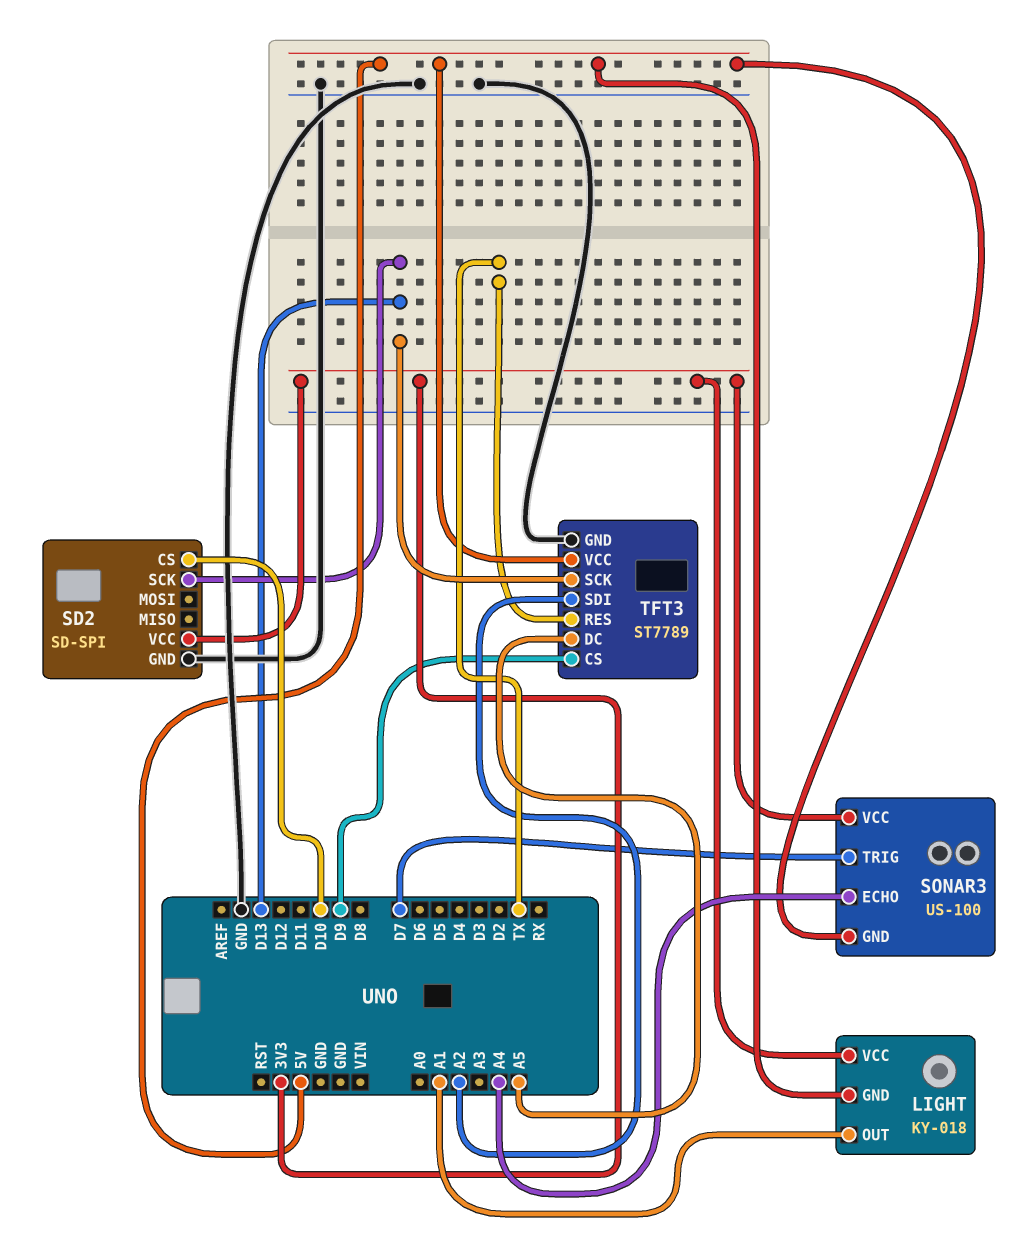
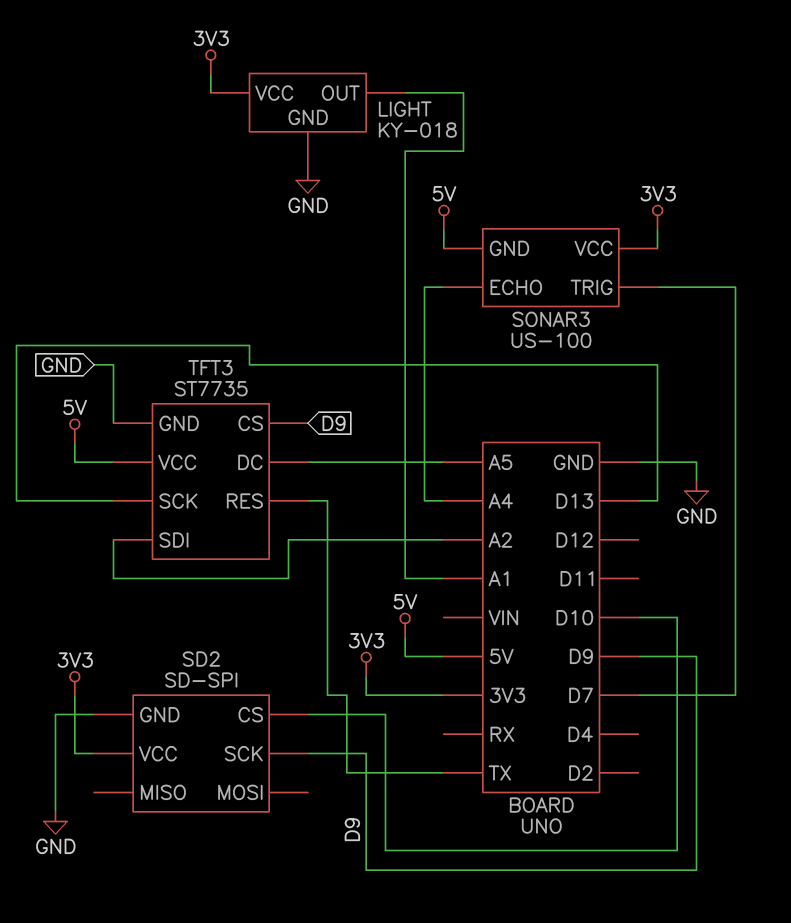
LIGHT pin GND: 5V -> GND
SD2 pin SCK: D13 -> D9
TFT3: ST7789 -> ST7735

